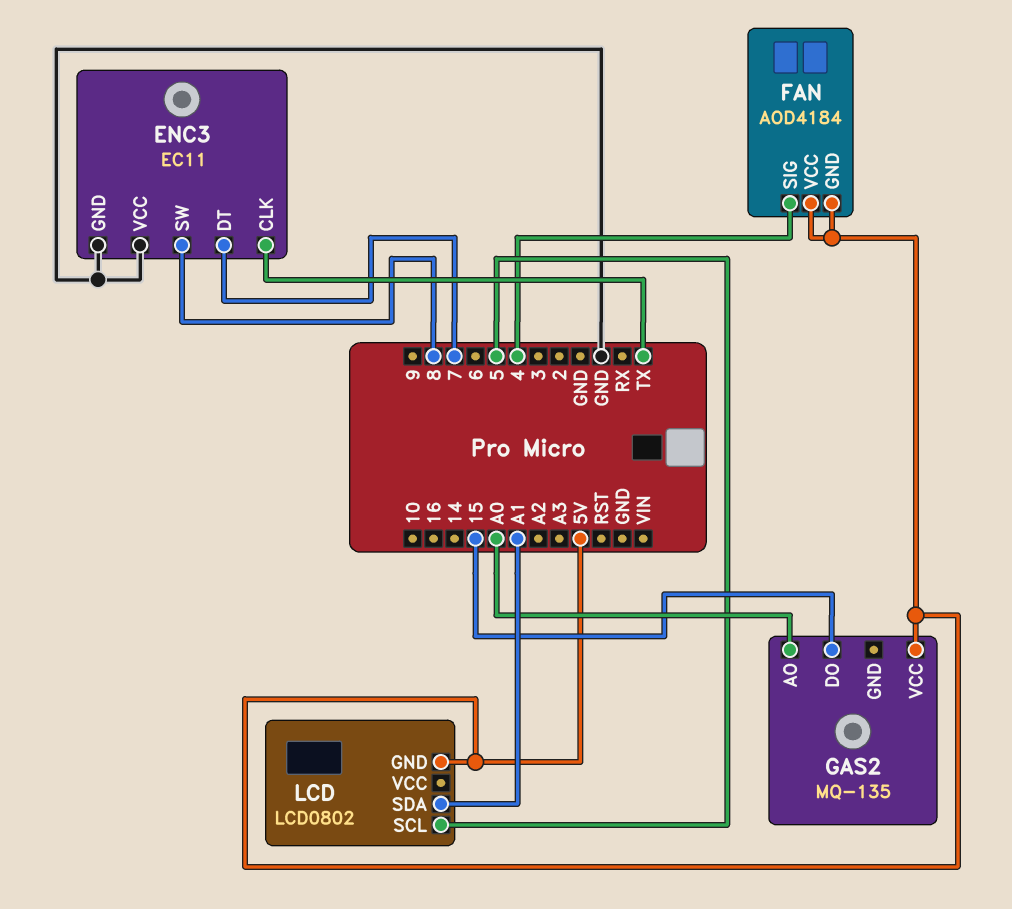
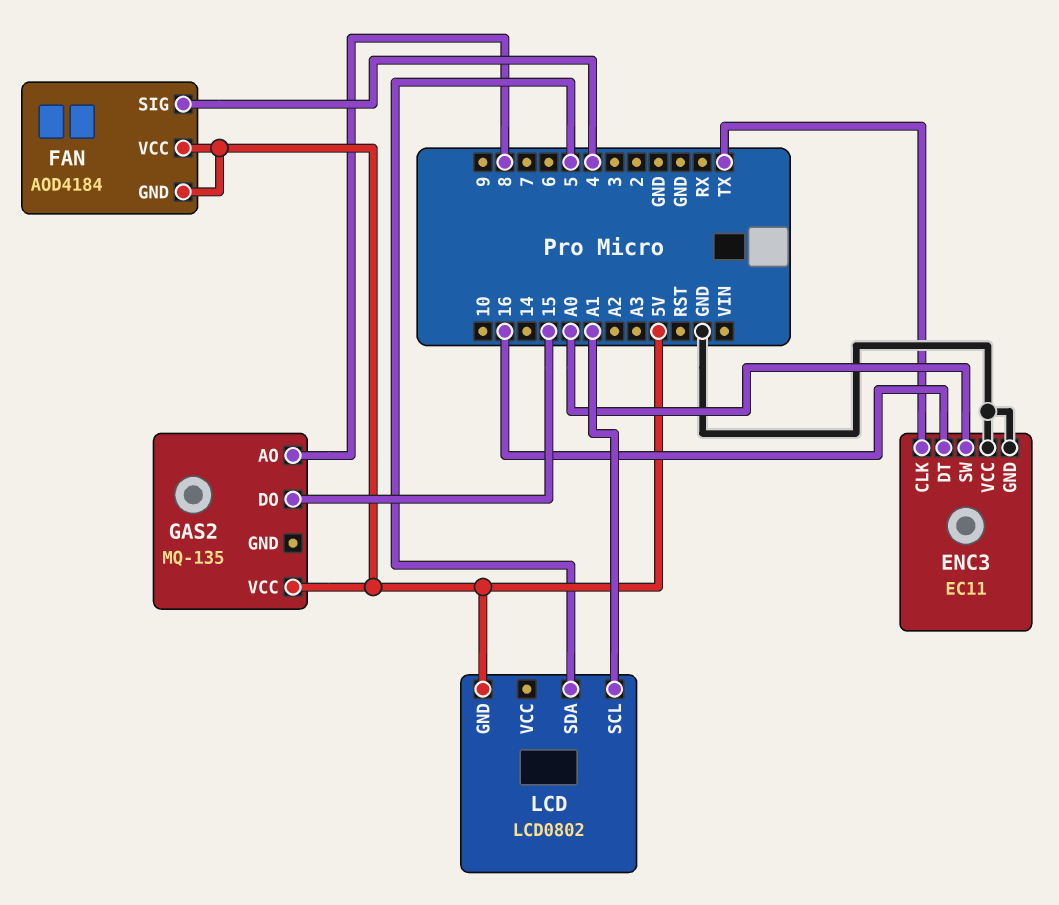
ENC3 pin DT: 7 -> 16
ENC3 pin SW: 8 -> A0
GAS2 pin AO: A0 -> 8
LCD pin SCL: 5 -> A1
LCD pin SDA: A1 -> 5

